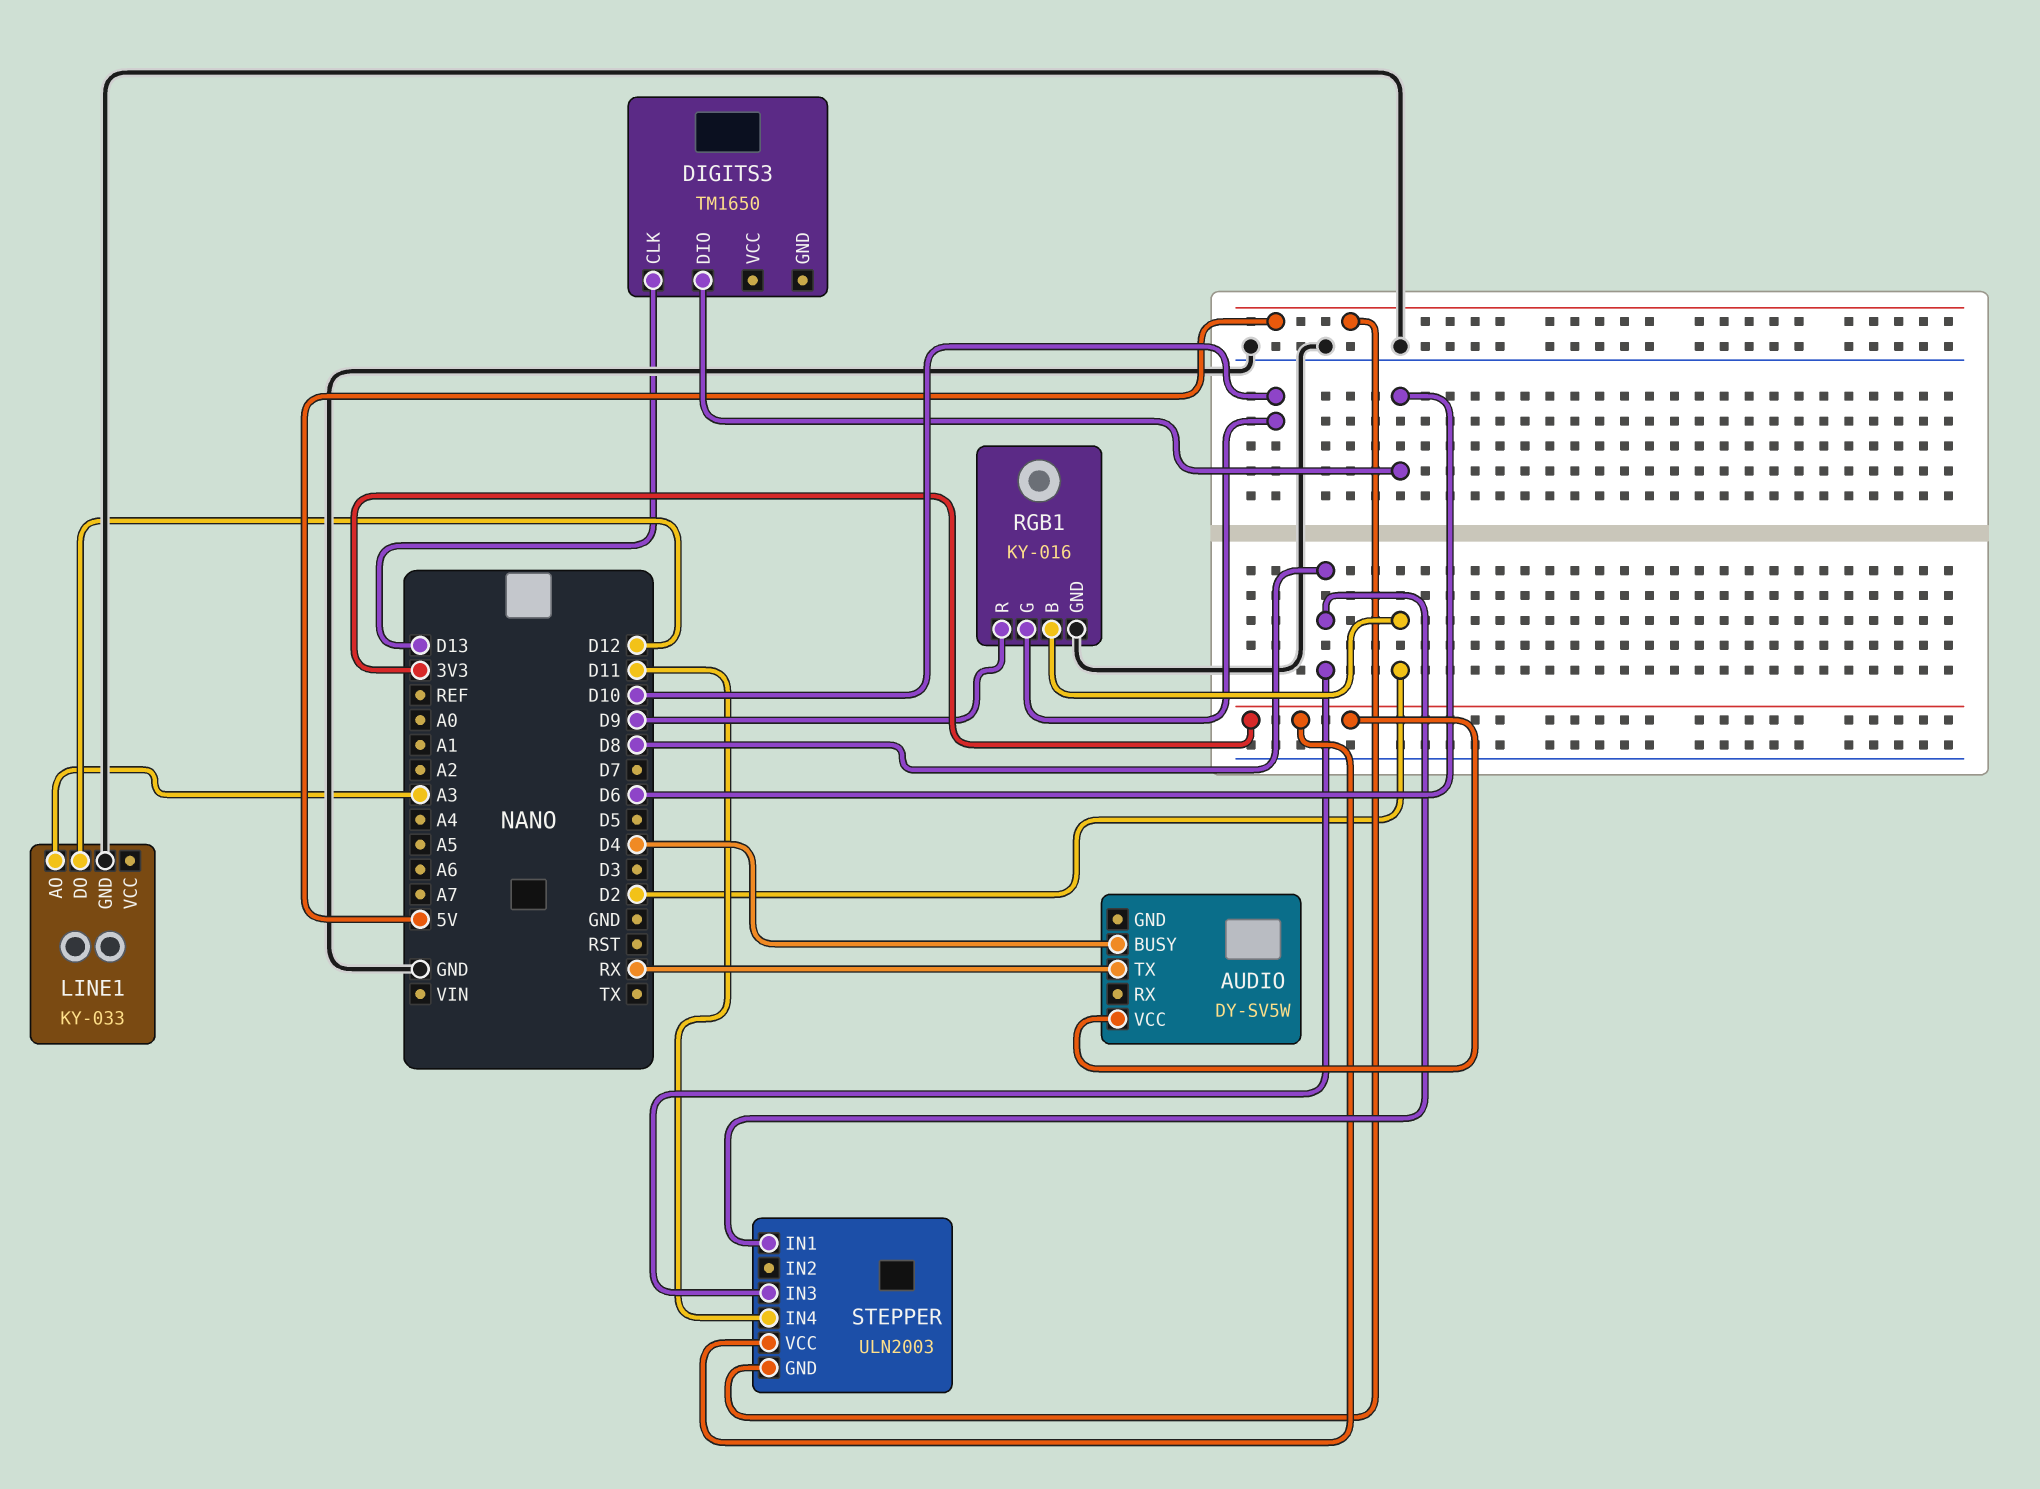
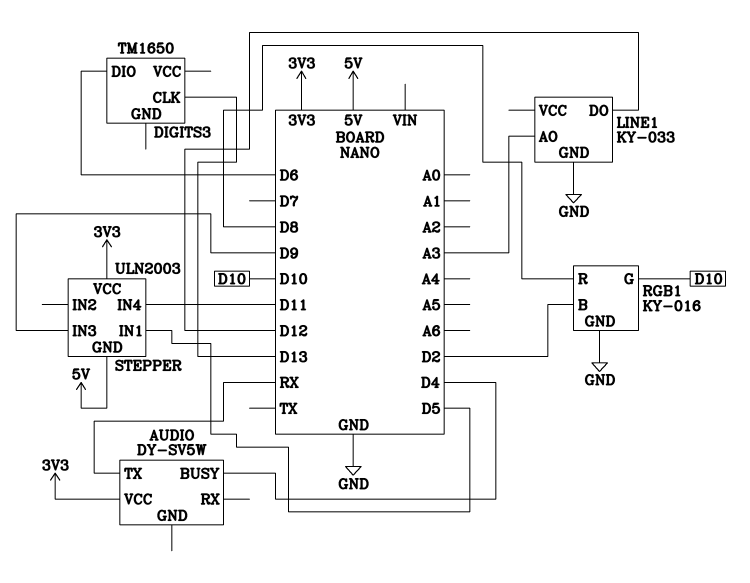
RGB1 pin R: D9 -> D8
STEPPER pin IN1: D8 -> D5
STEPPER pin IN3: D8 -> D9

